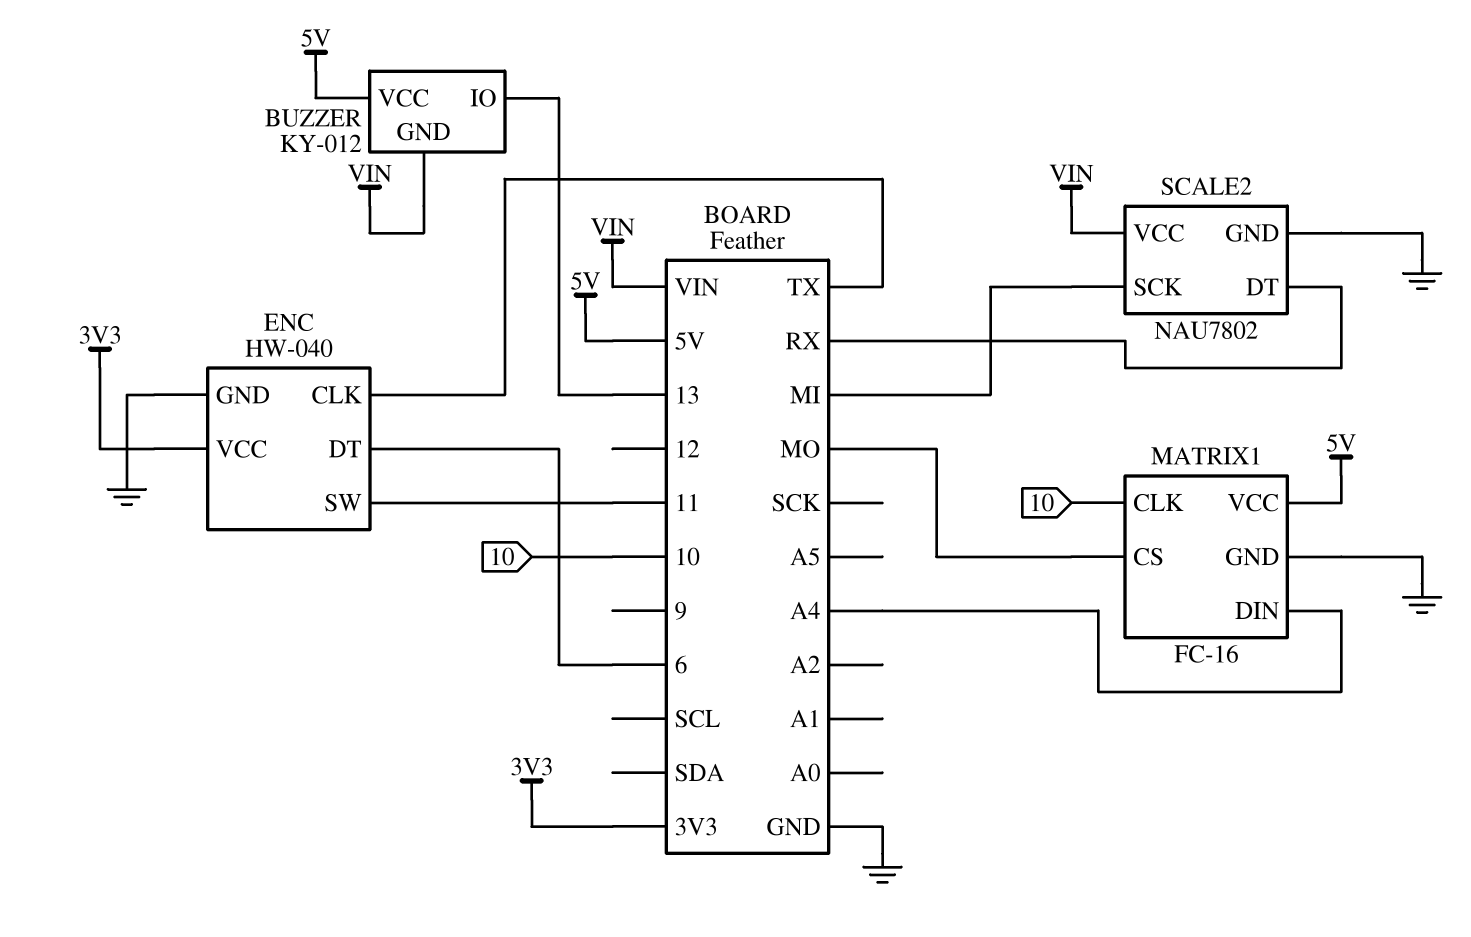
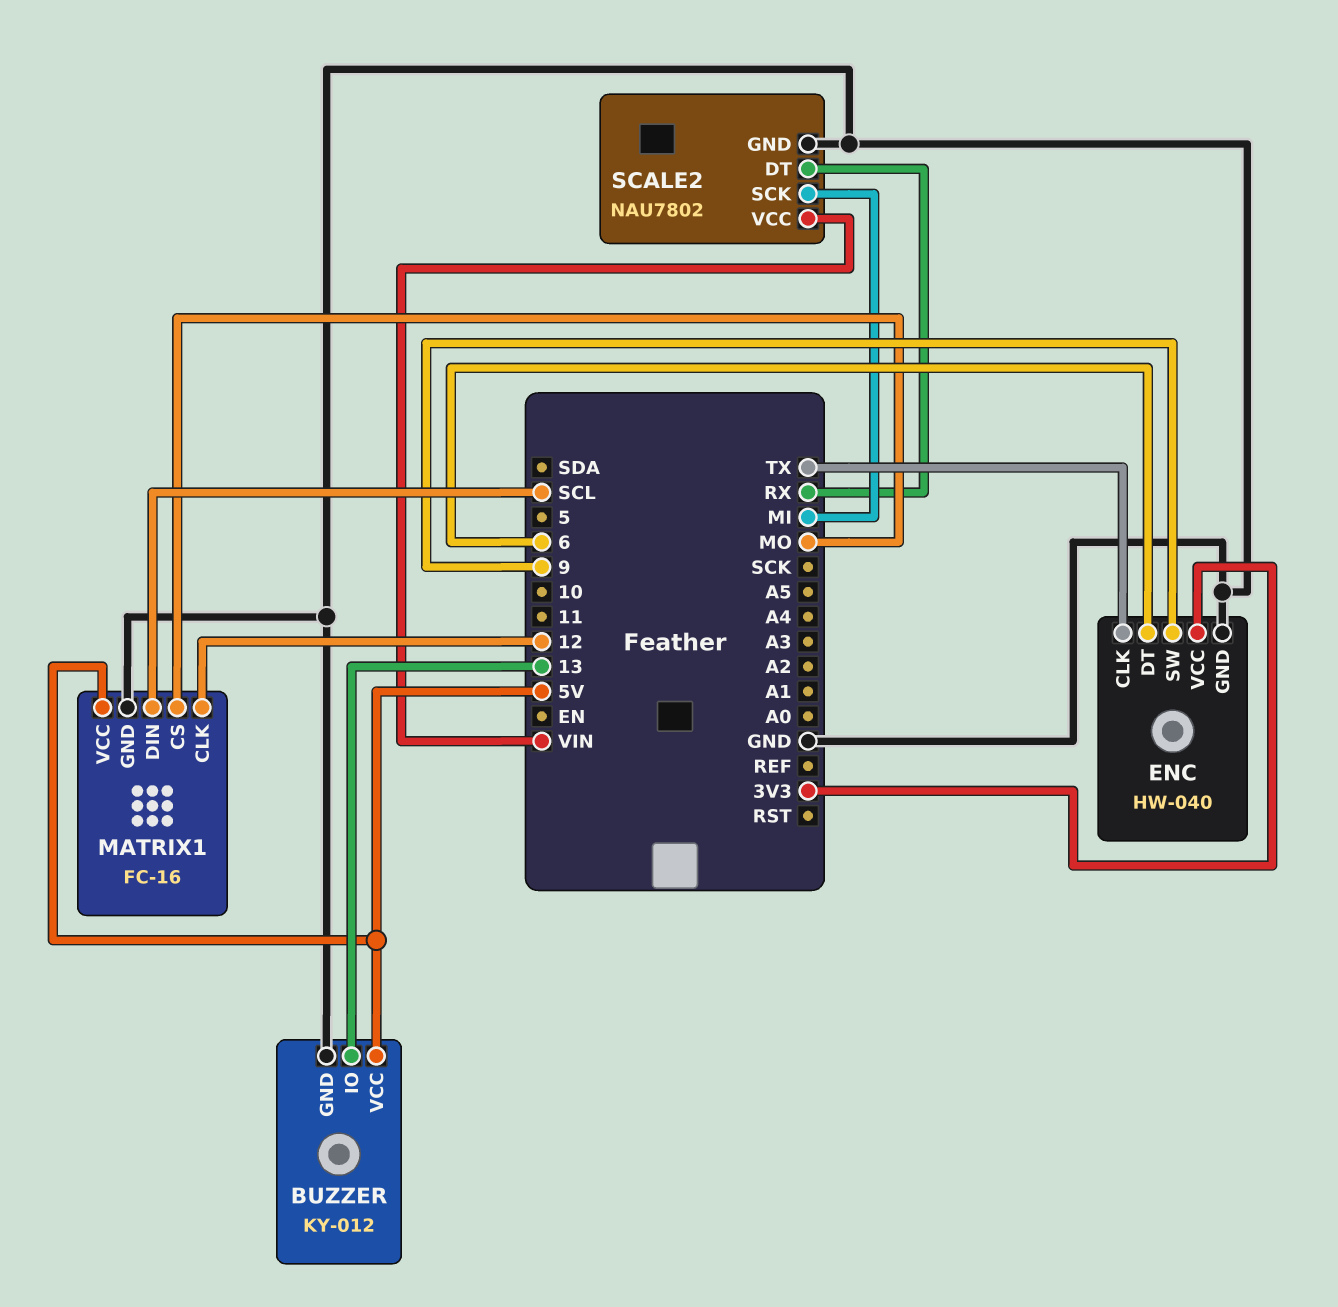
BUZZER pin GND: VIN -> GND
ENC pin SW: 11 -> 9
MATRIX1 pin CLK: 10 -> 12
MATRIX1 pin DIN: A4 -> SCL

